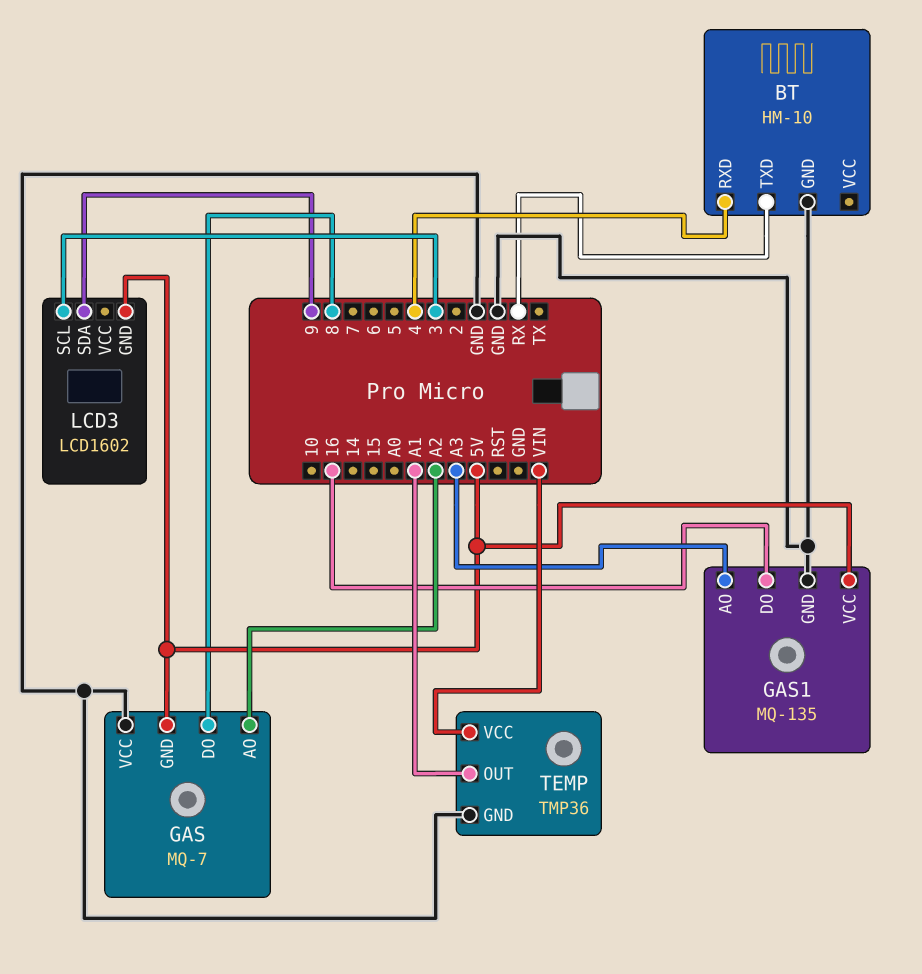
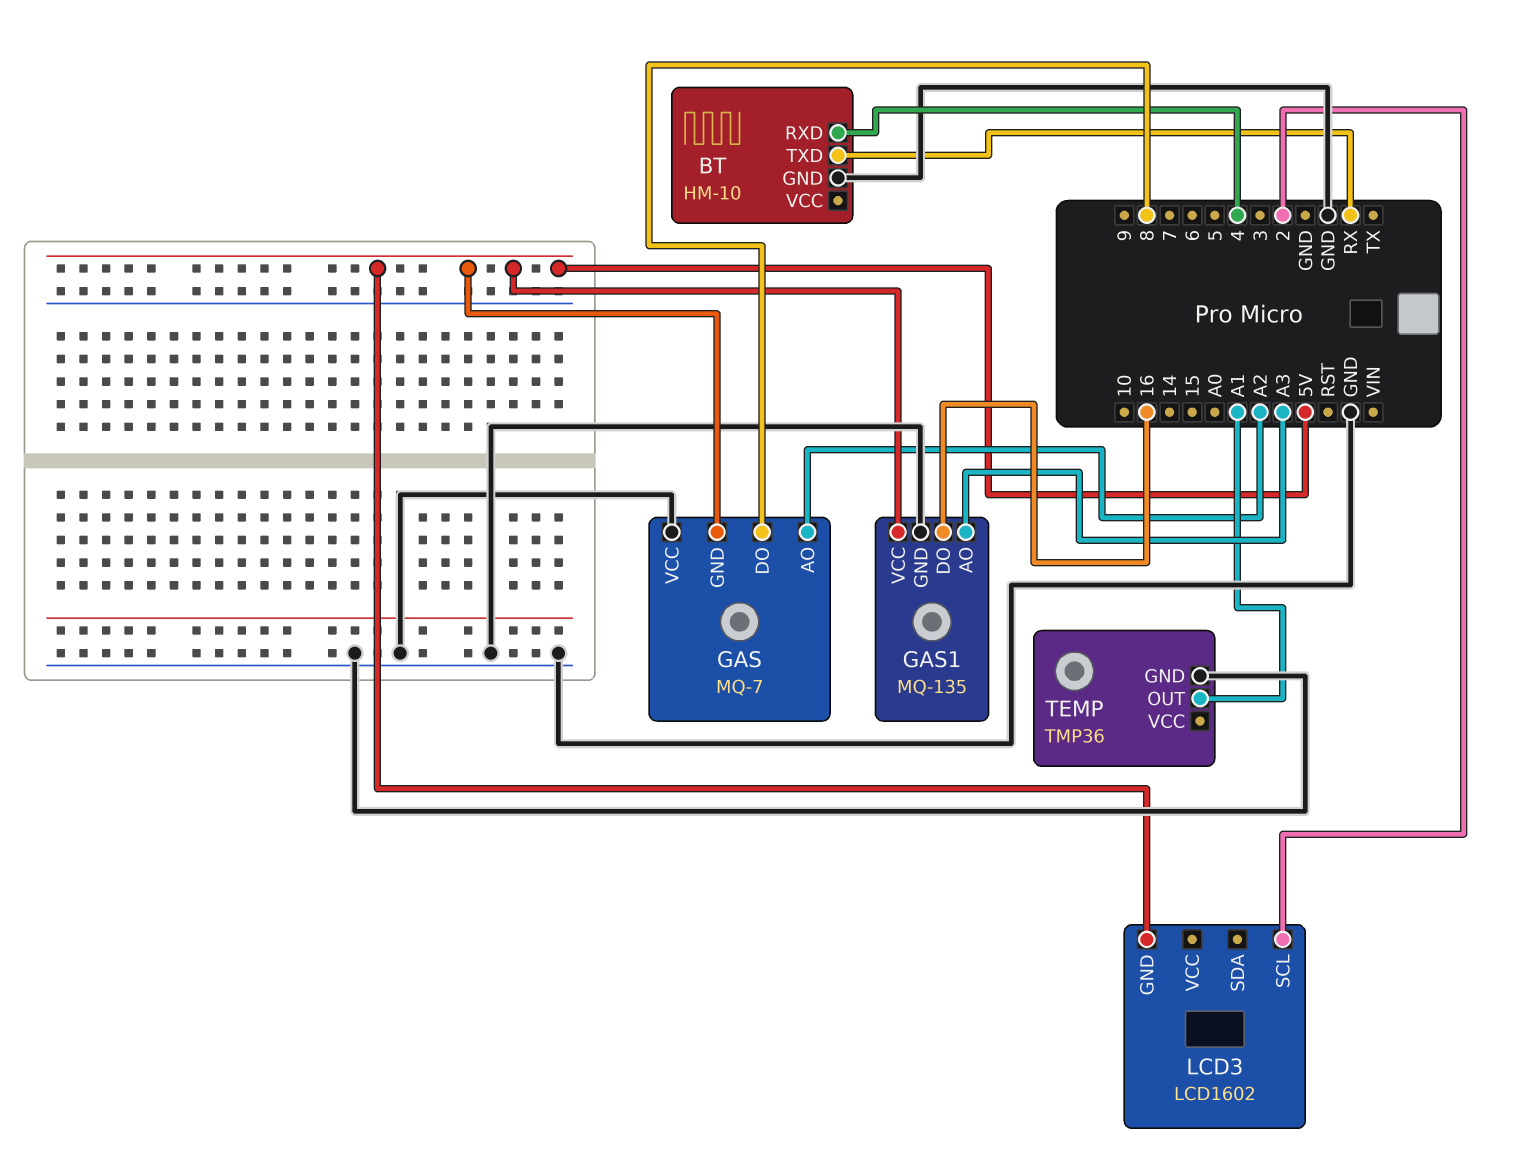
LCD3 pin SCL: 3 -> 2
LCD3 pin SDA: 9 -> none
TEMP pin VCC: VIN -> none

